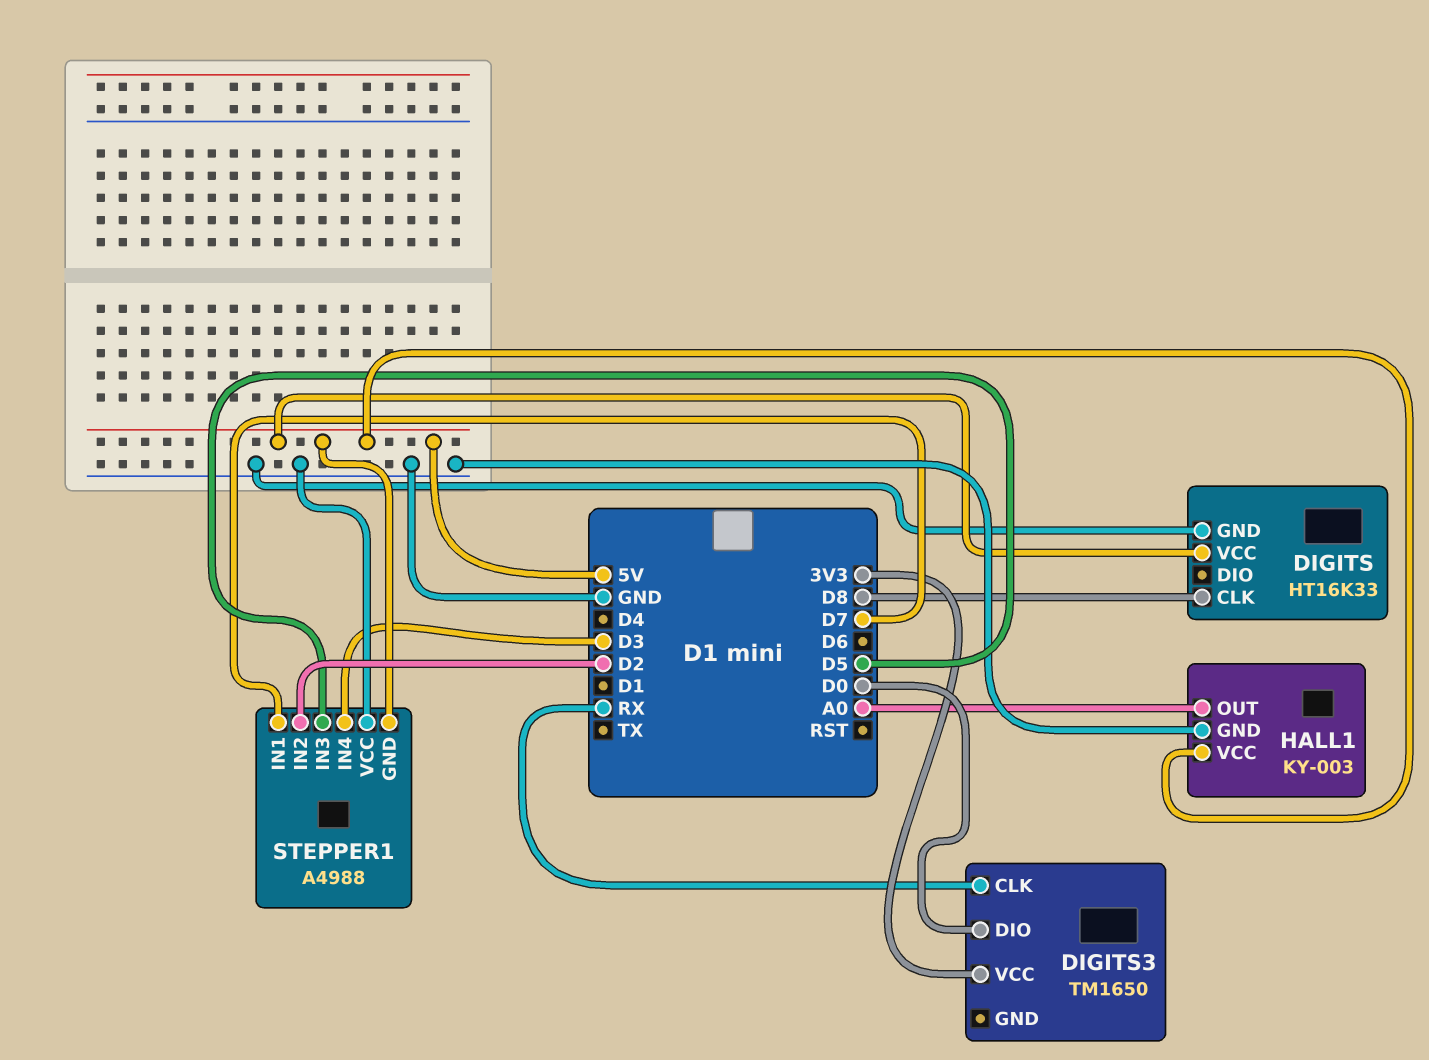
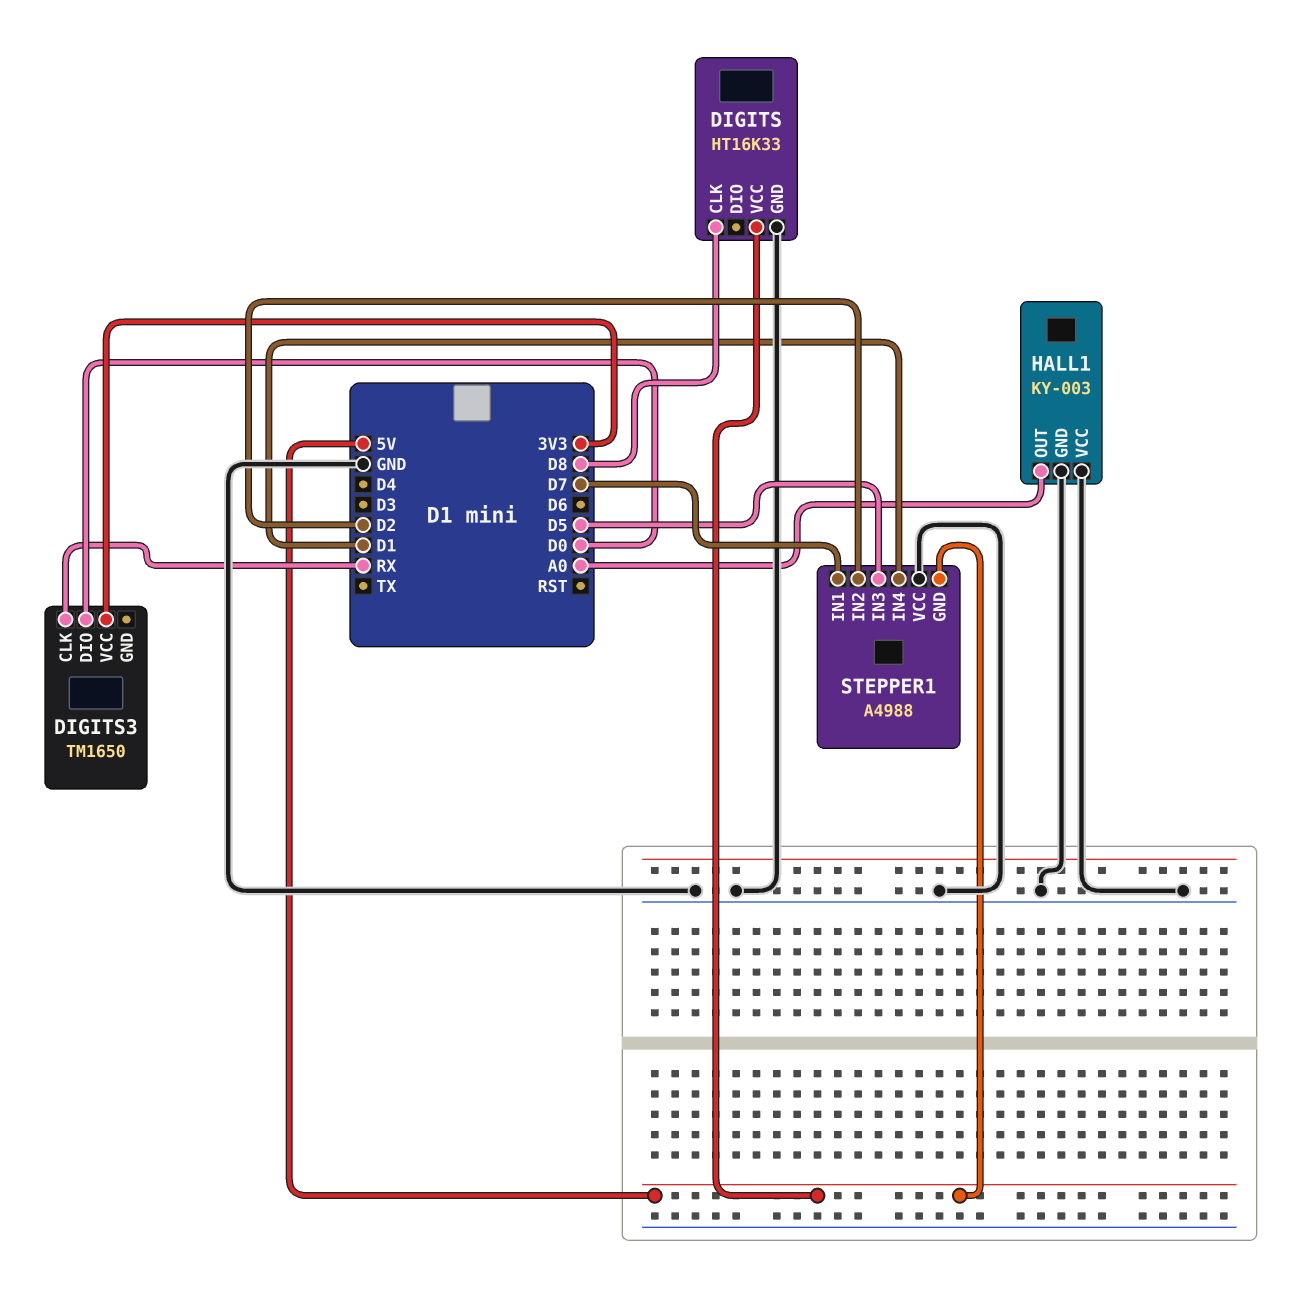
HALL1 pin VCC: 5V -> GND
STEPPER1 pin IN4: D3 -> D1

